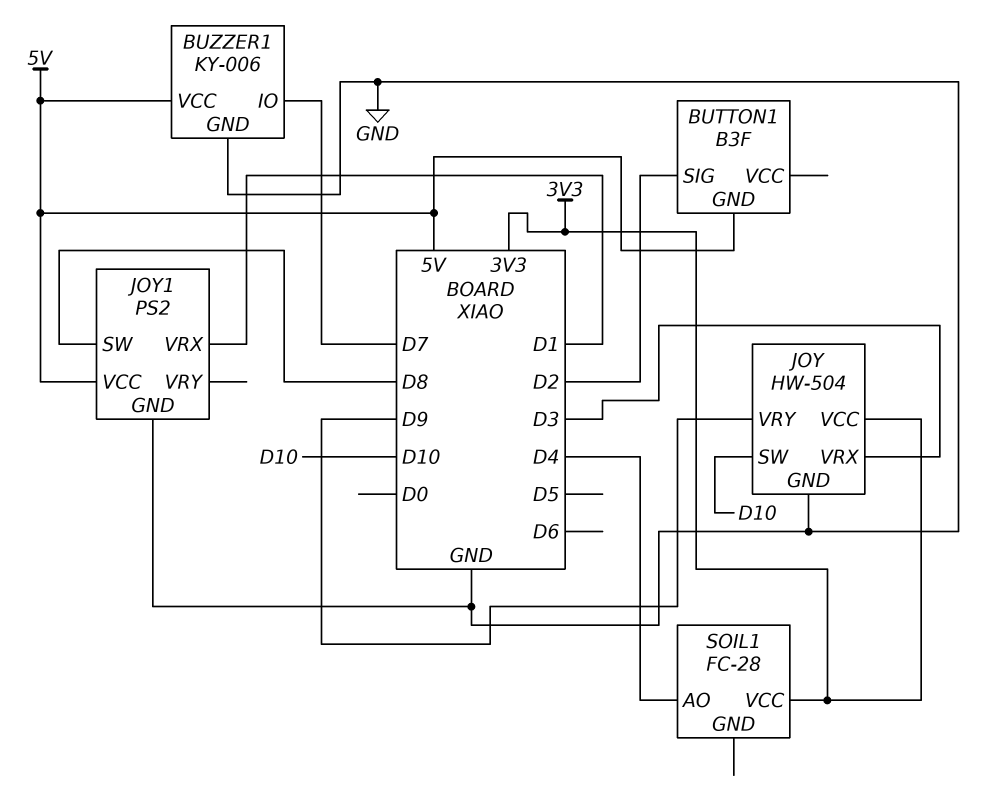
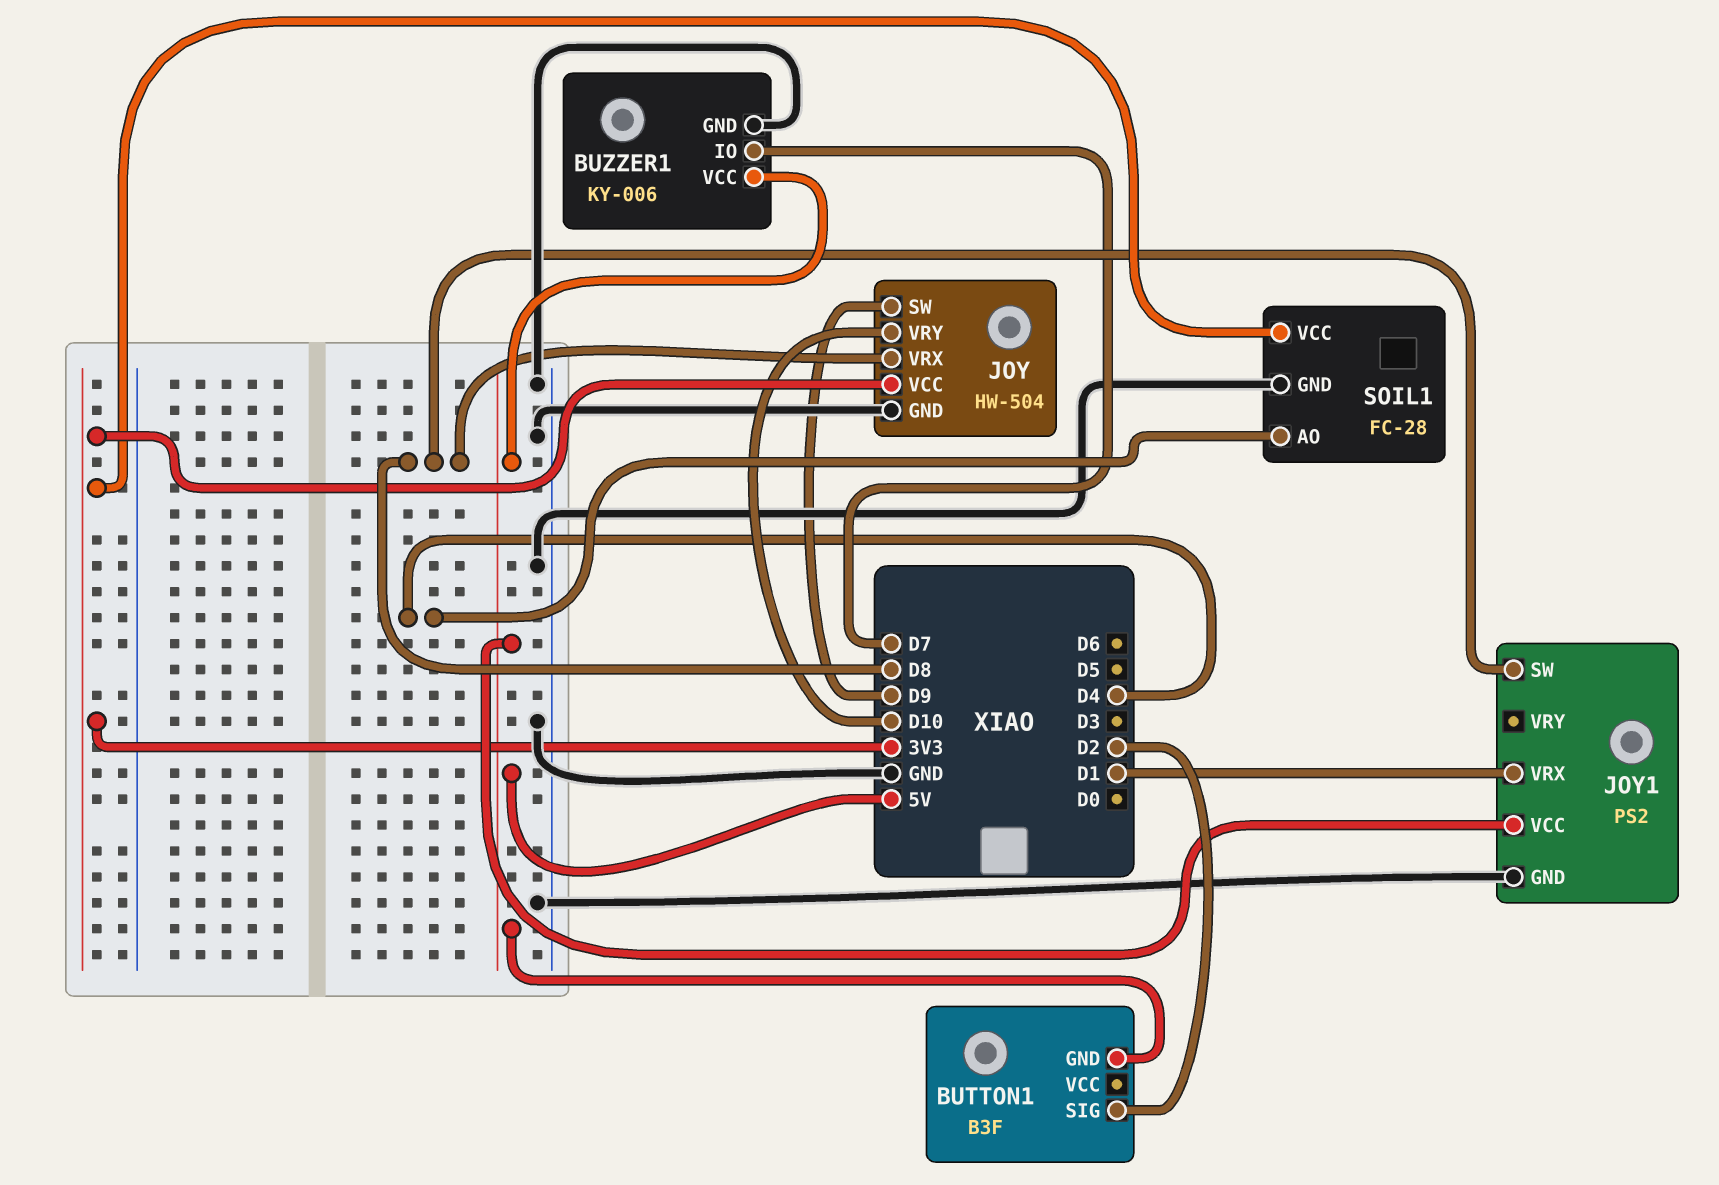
JOY pin SW: D10 -> D9
JOY pin VRX: D3 -> D8
JOY pin VRY: D9 -> D10
SOIL1 pin GND: none -> GND

